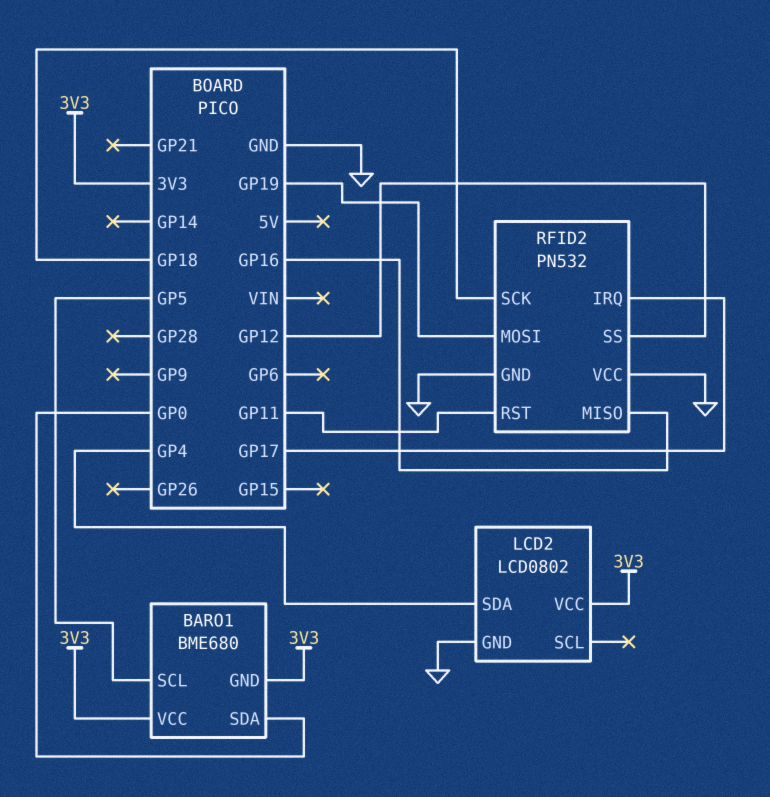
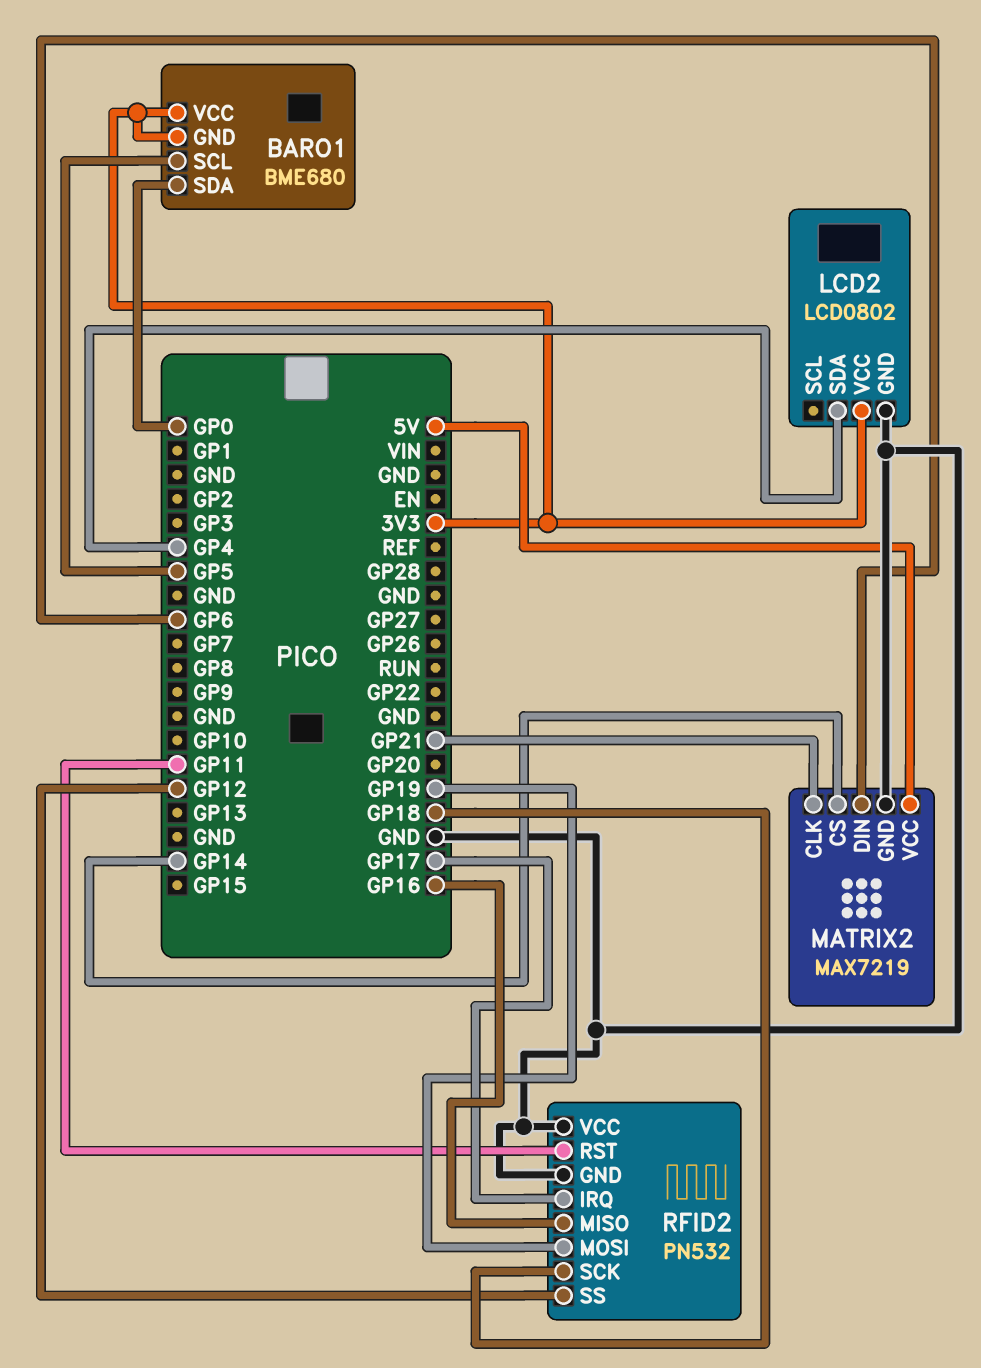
MATRIX2: none -> MAX7219
MATRIX2 pin CLK: none -> GP21
MATRIX2 pin CS: none -> GP14
MATRIX2 pin DIN: none -> GP6
MATRIX2 pin GND: none -> GND
MATRIX2 pin VCC: none -> 5V

